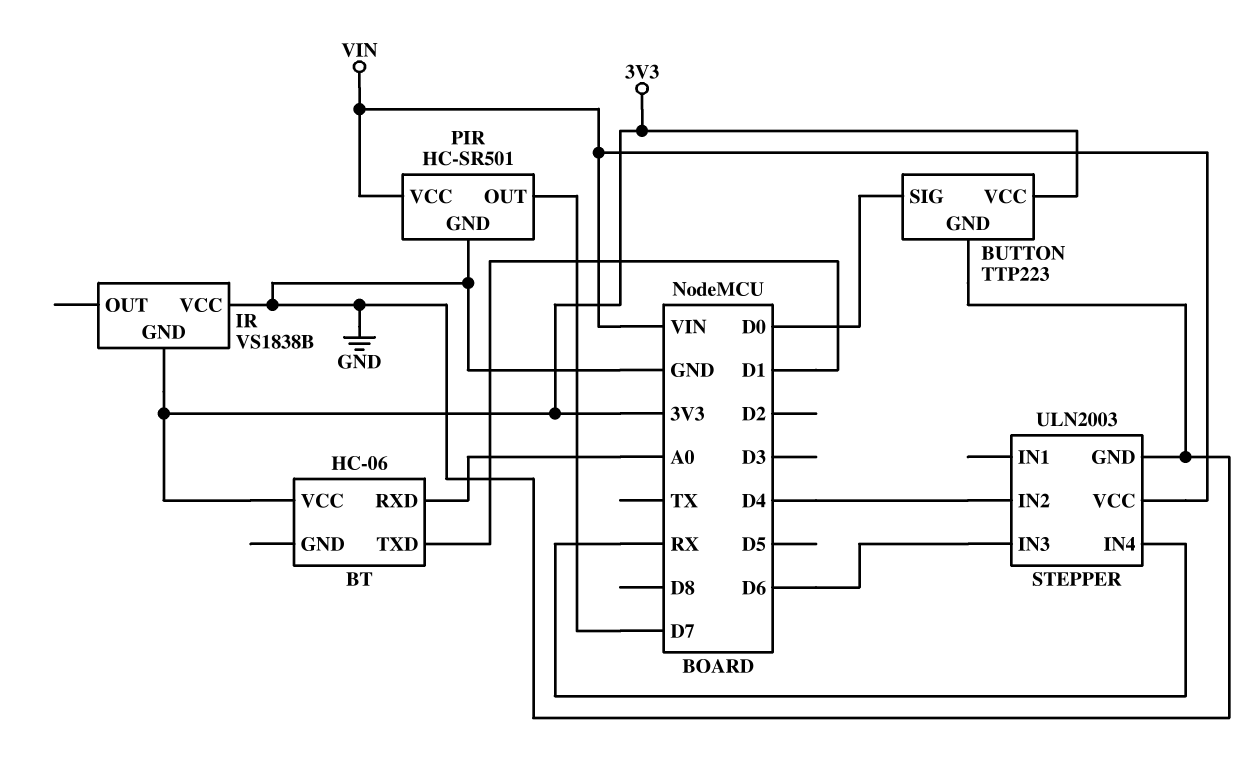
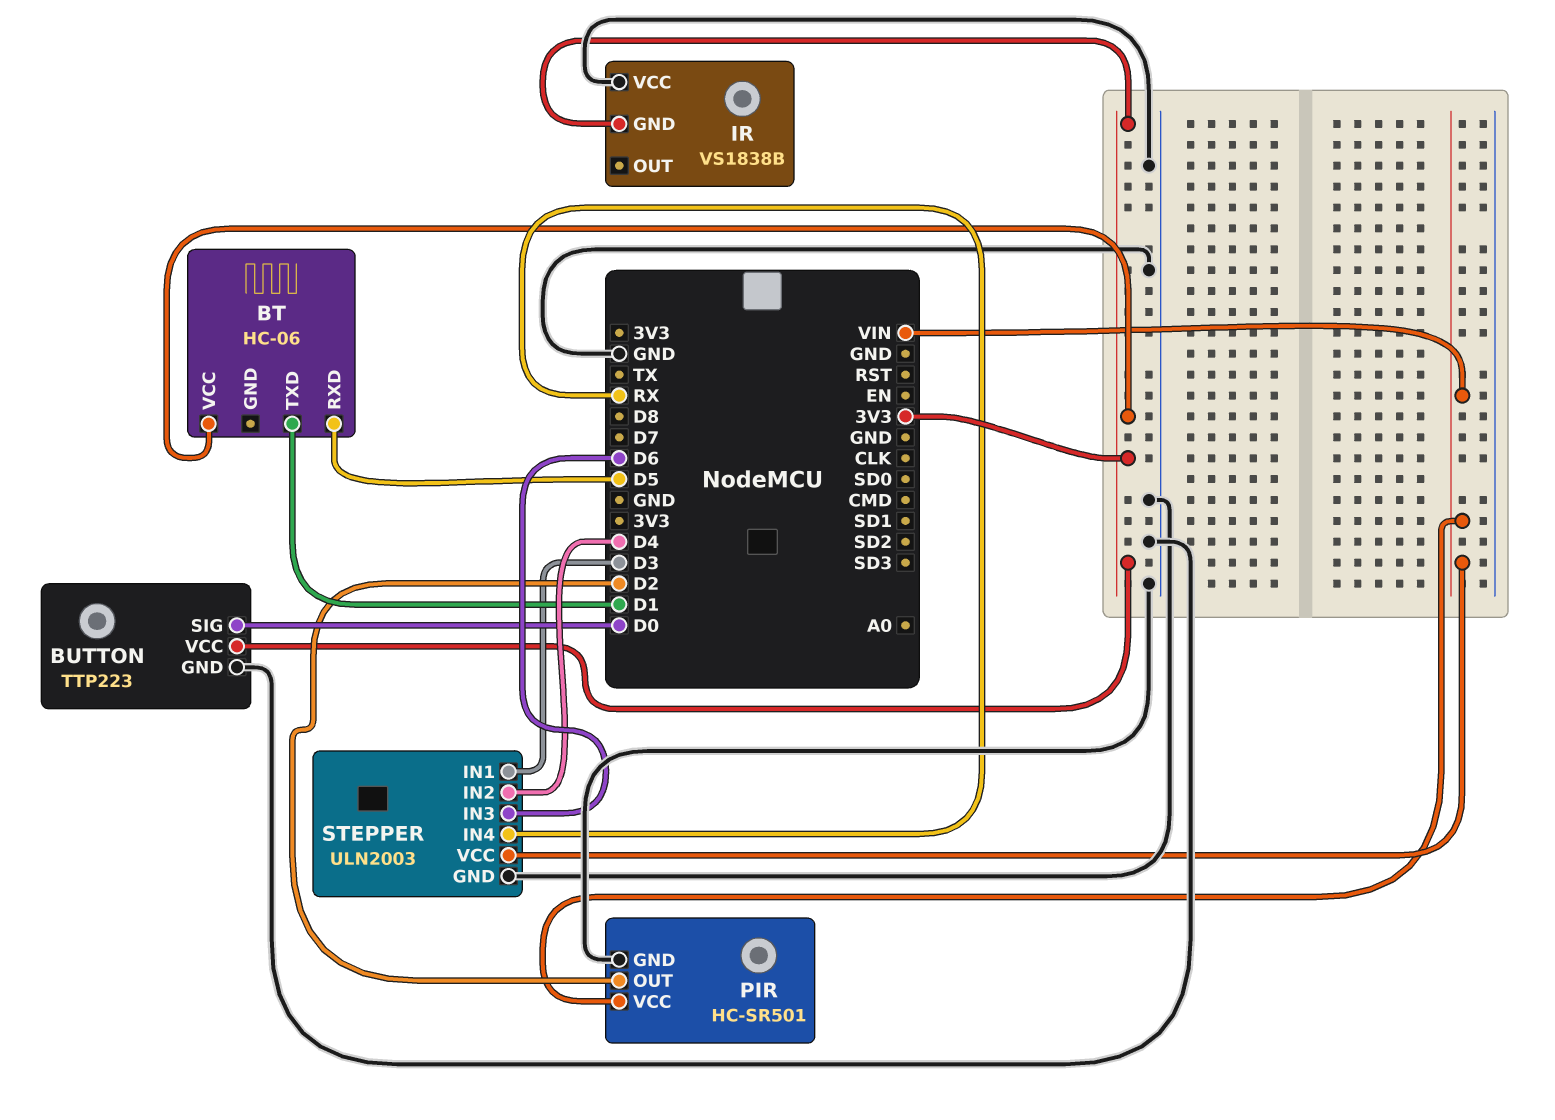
BT pin RXD: A0 -> D5
PIR pin OUT: D7 -> D2
STEPPER pin IN1: none -> D3

